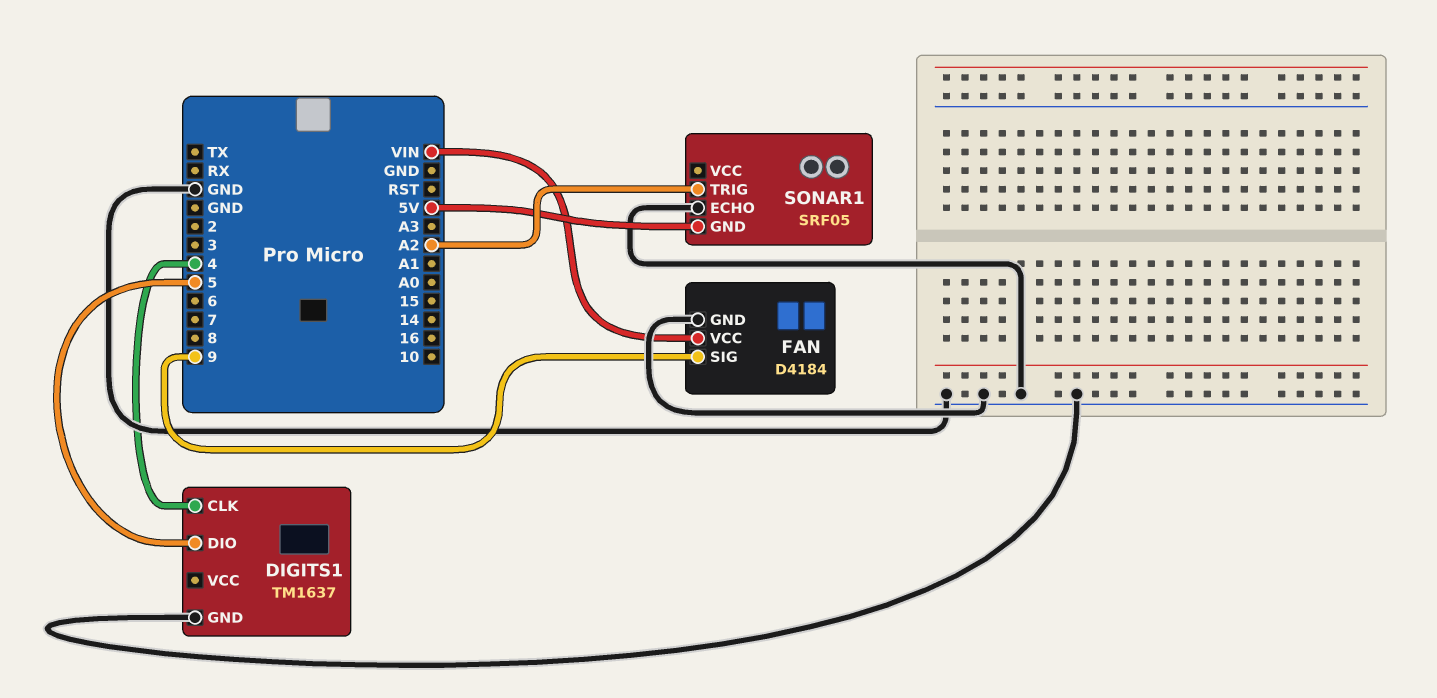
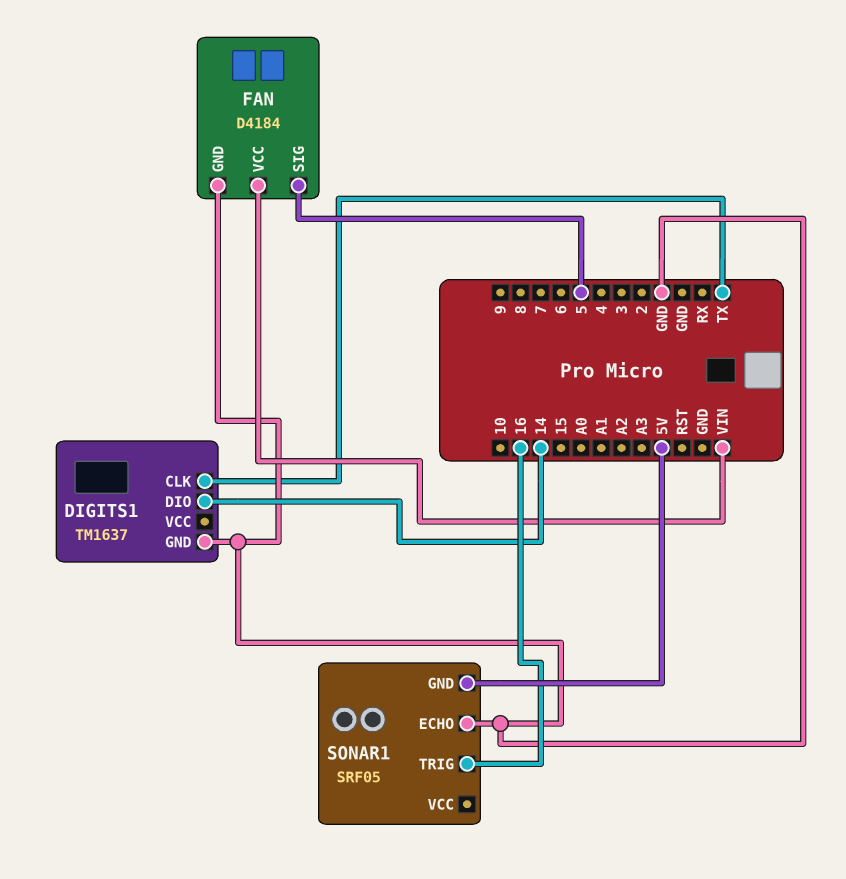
DIGITS1 pin CLK: 4 -> TX
DIGITS1 pin DIO: 5 -> 14
FAN pin SIG: 9 -> 5
SONAR1 pin TRIG: A2 -> 16

